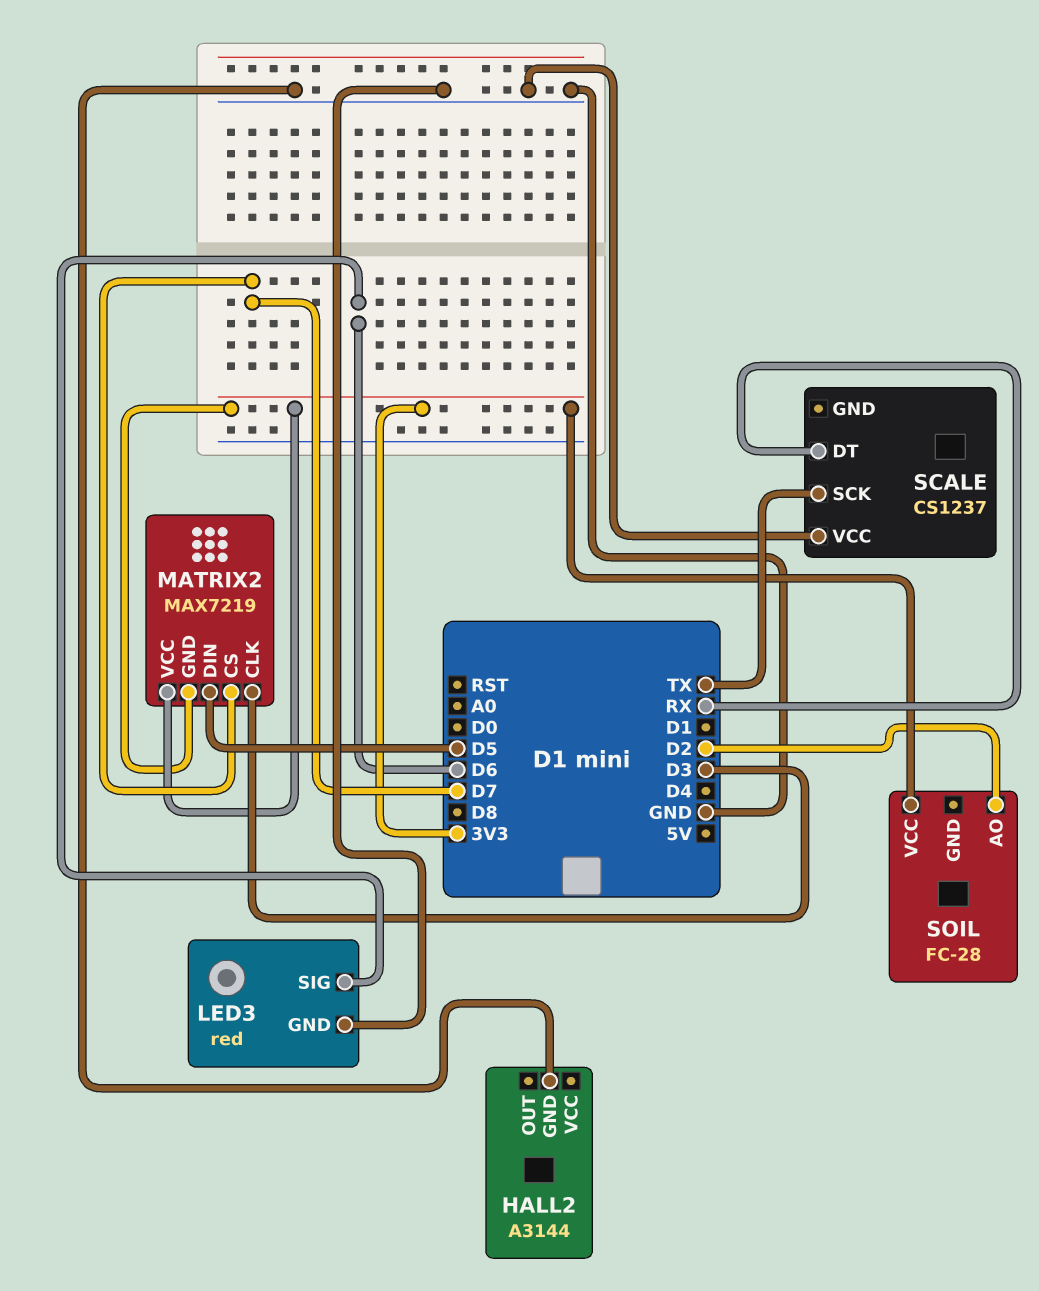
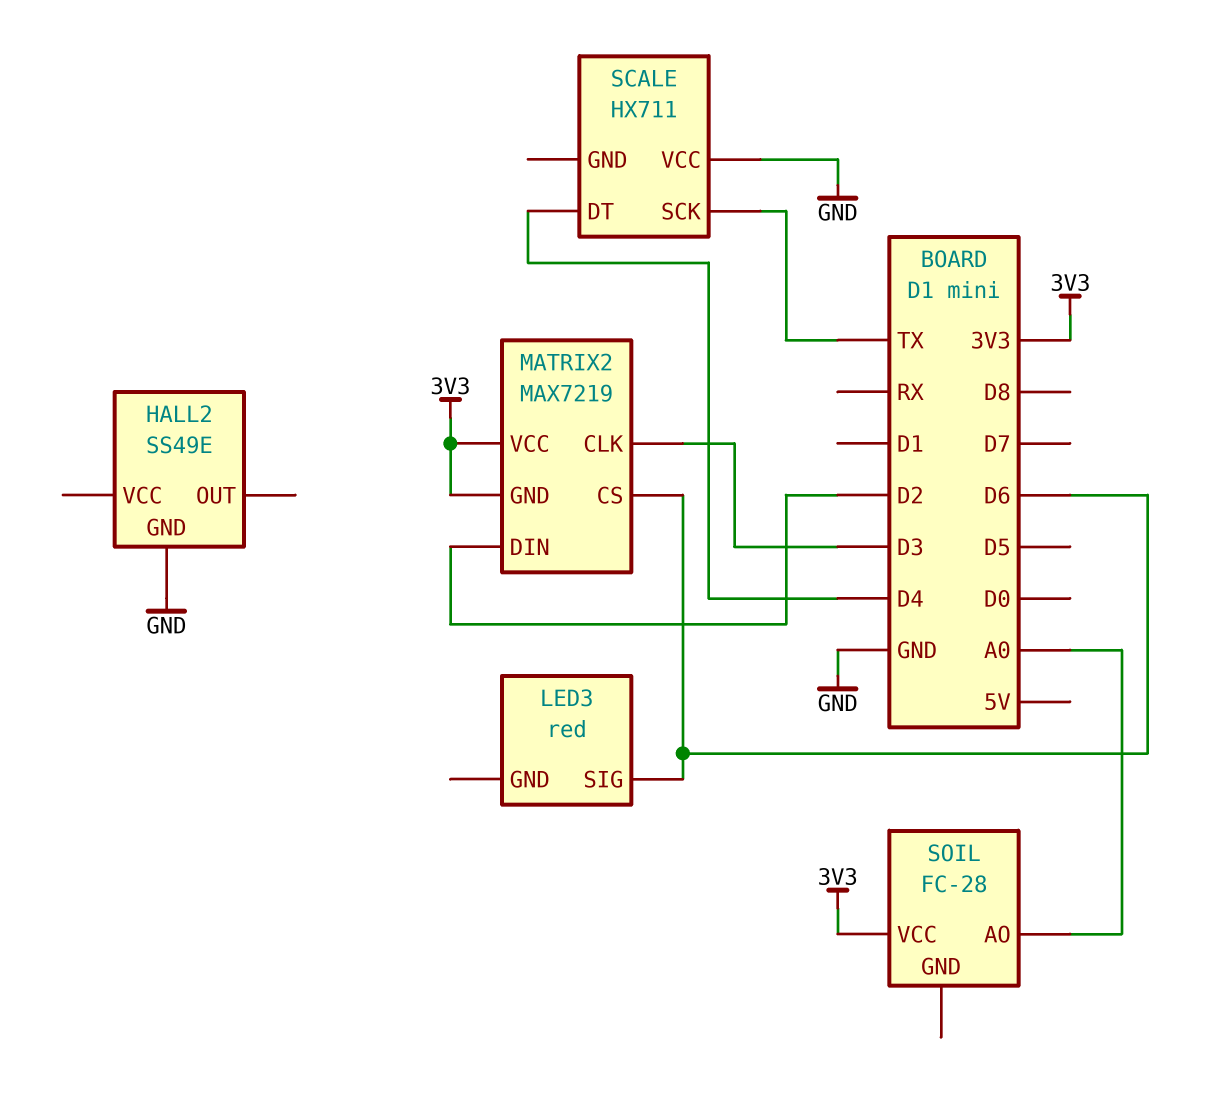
HALL2: A3144 -> SS49E
LED3 pin GND: GND -> none
MATRIX2 pin CS: D7 -> D6
MATRIX2 pin DIN: D5 -> D2
SCALE: CS1237 -> HX711
SCALE pin DT: RX -> D4
SOIL pin AO: D2 -> A0

